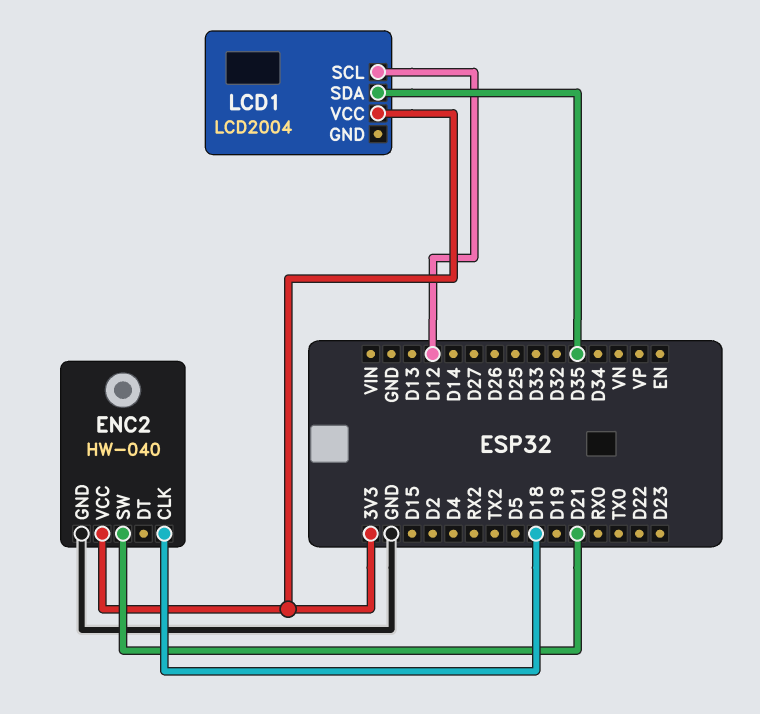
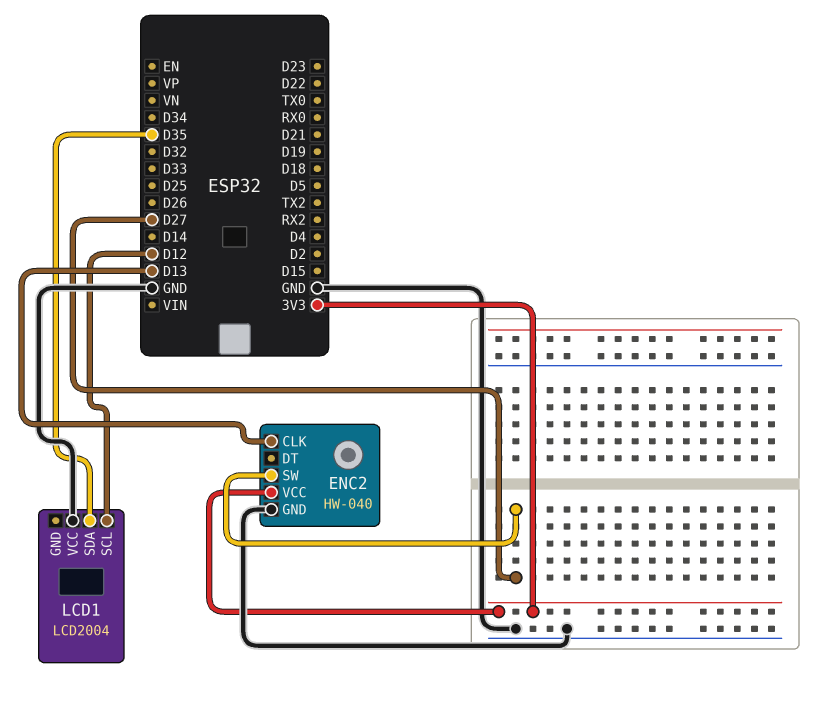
ENC2 pin CLK: D18 -> D13
ENC2 pin SW: D21 -> D27
LCD1 pin VCC: 3V3 -> GND

